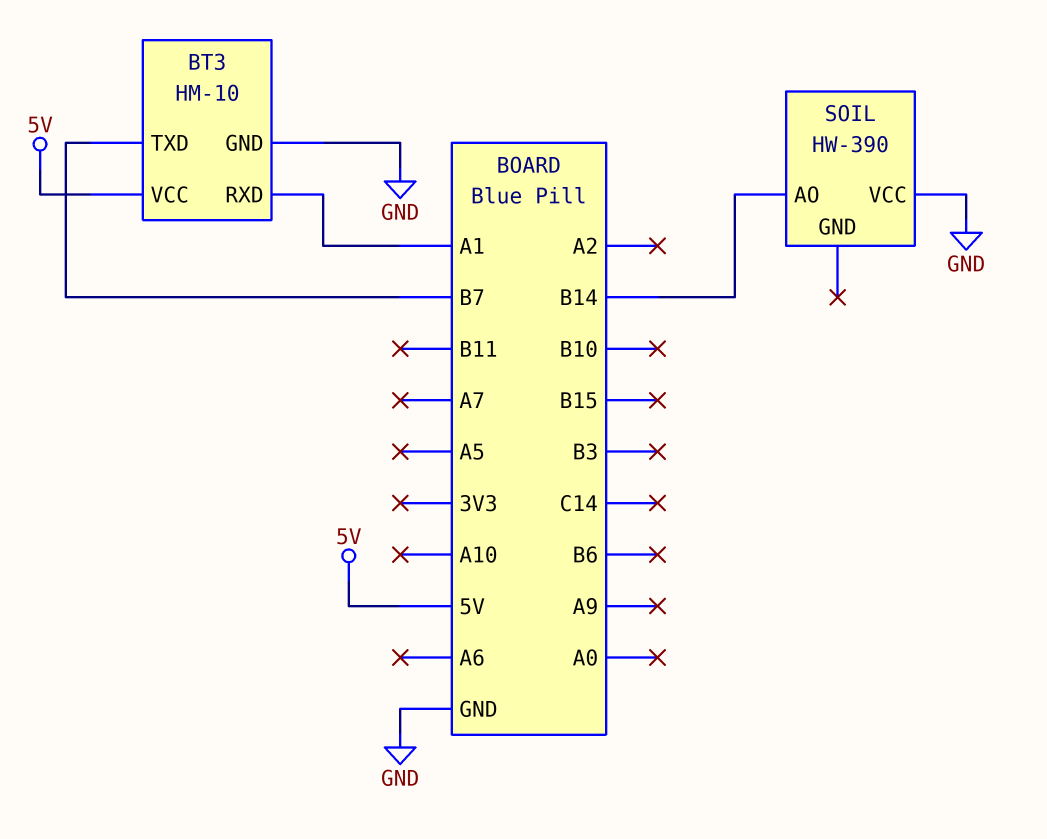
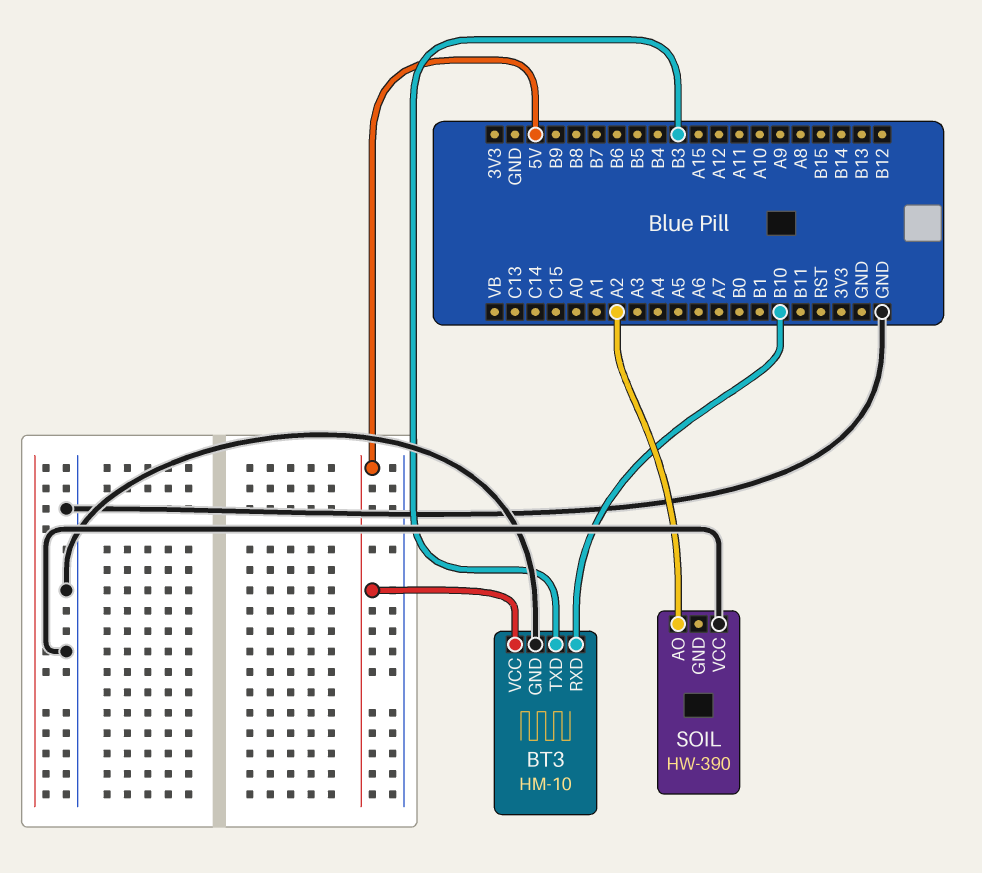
BT3 pin RXD: A1 -> B10
BT3 pin TXD: B7 -> B3
SOIL pin AO: B14 -> A2

